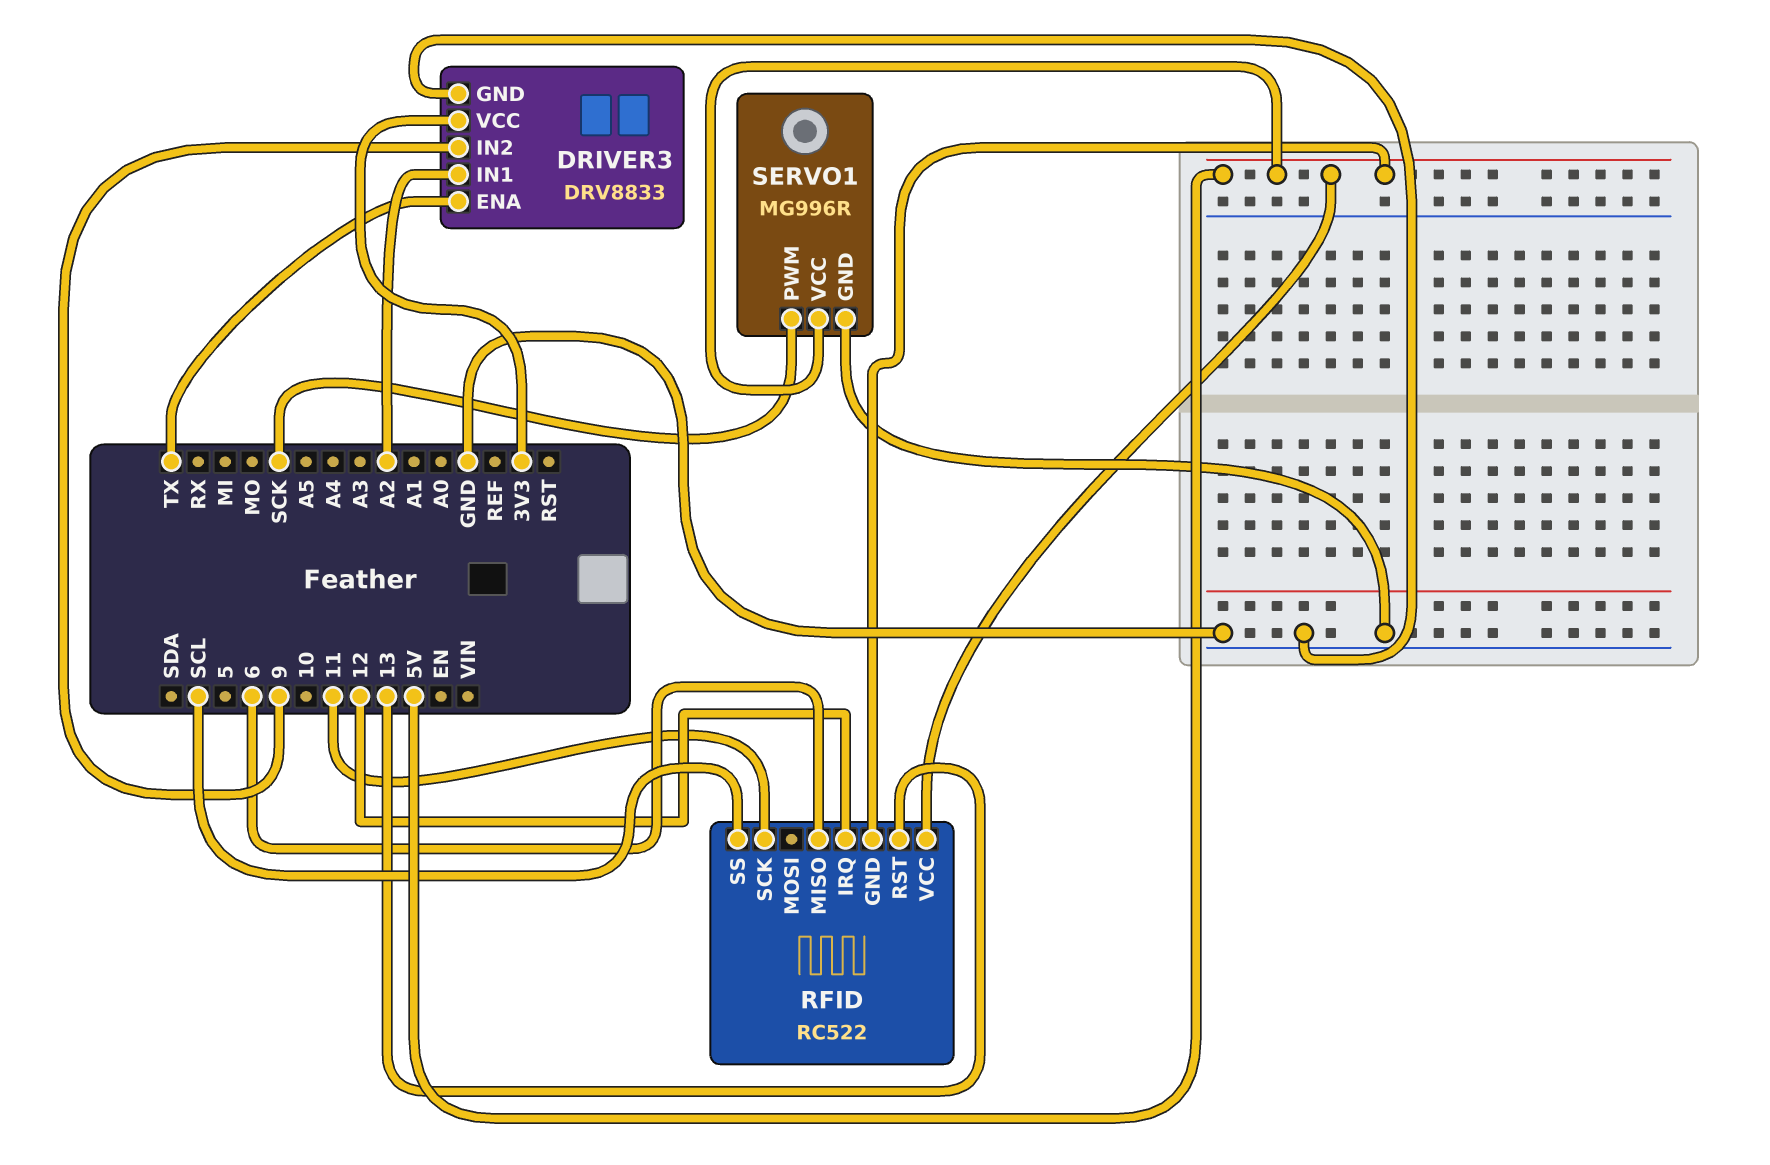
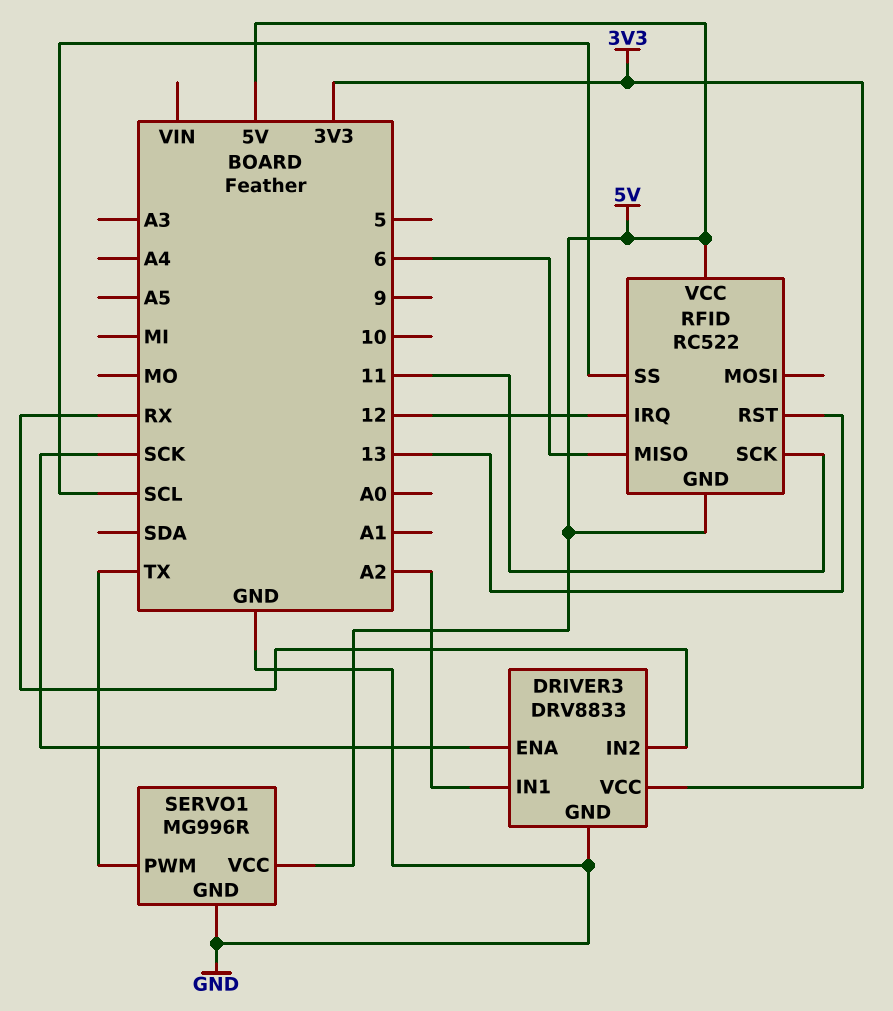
DRIVER3 pin ENA: TX -> SCK
DRIVER3 pin IN2: 9 -> RX
SERVO1 pin PWM: SCK -> TX

